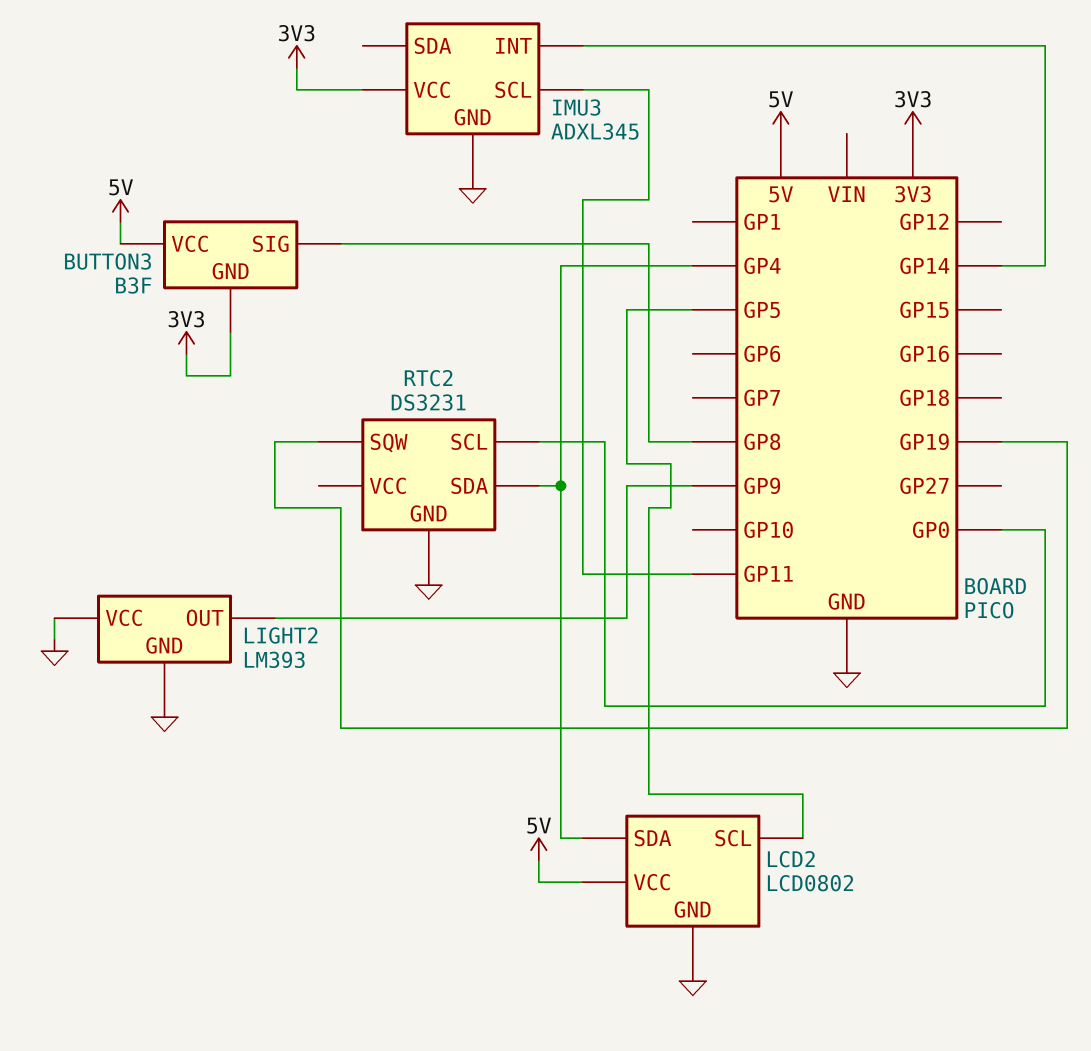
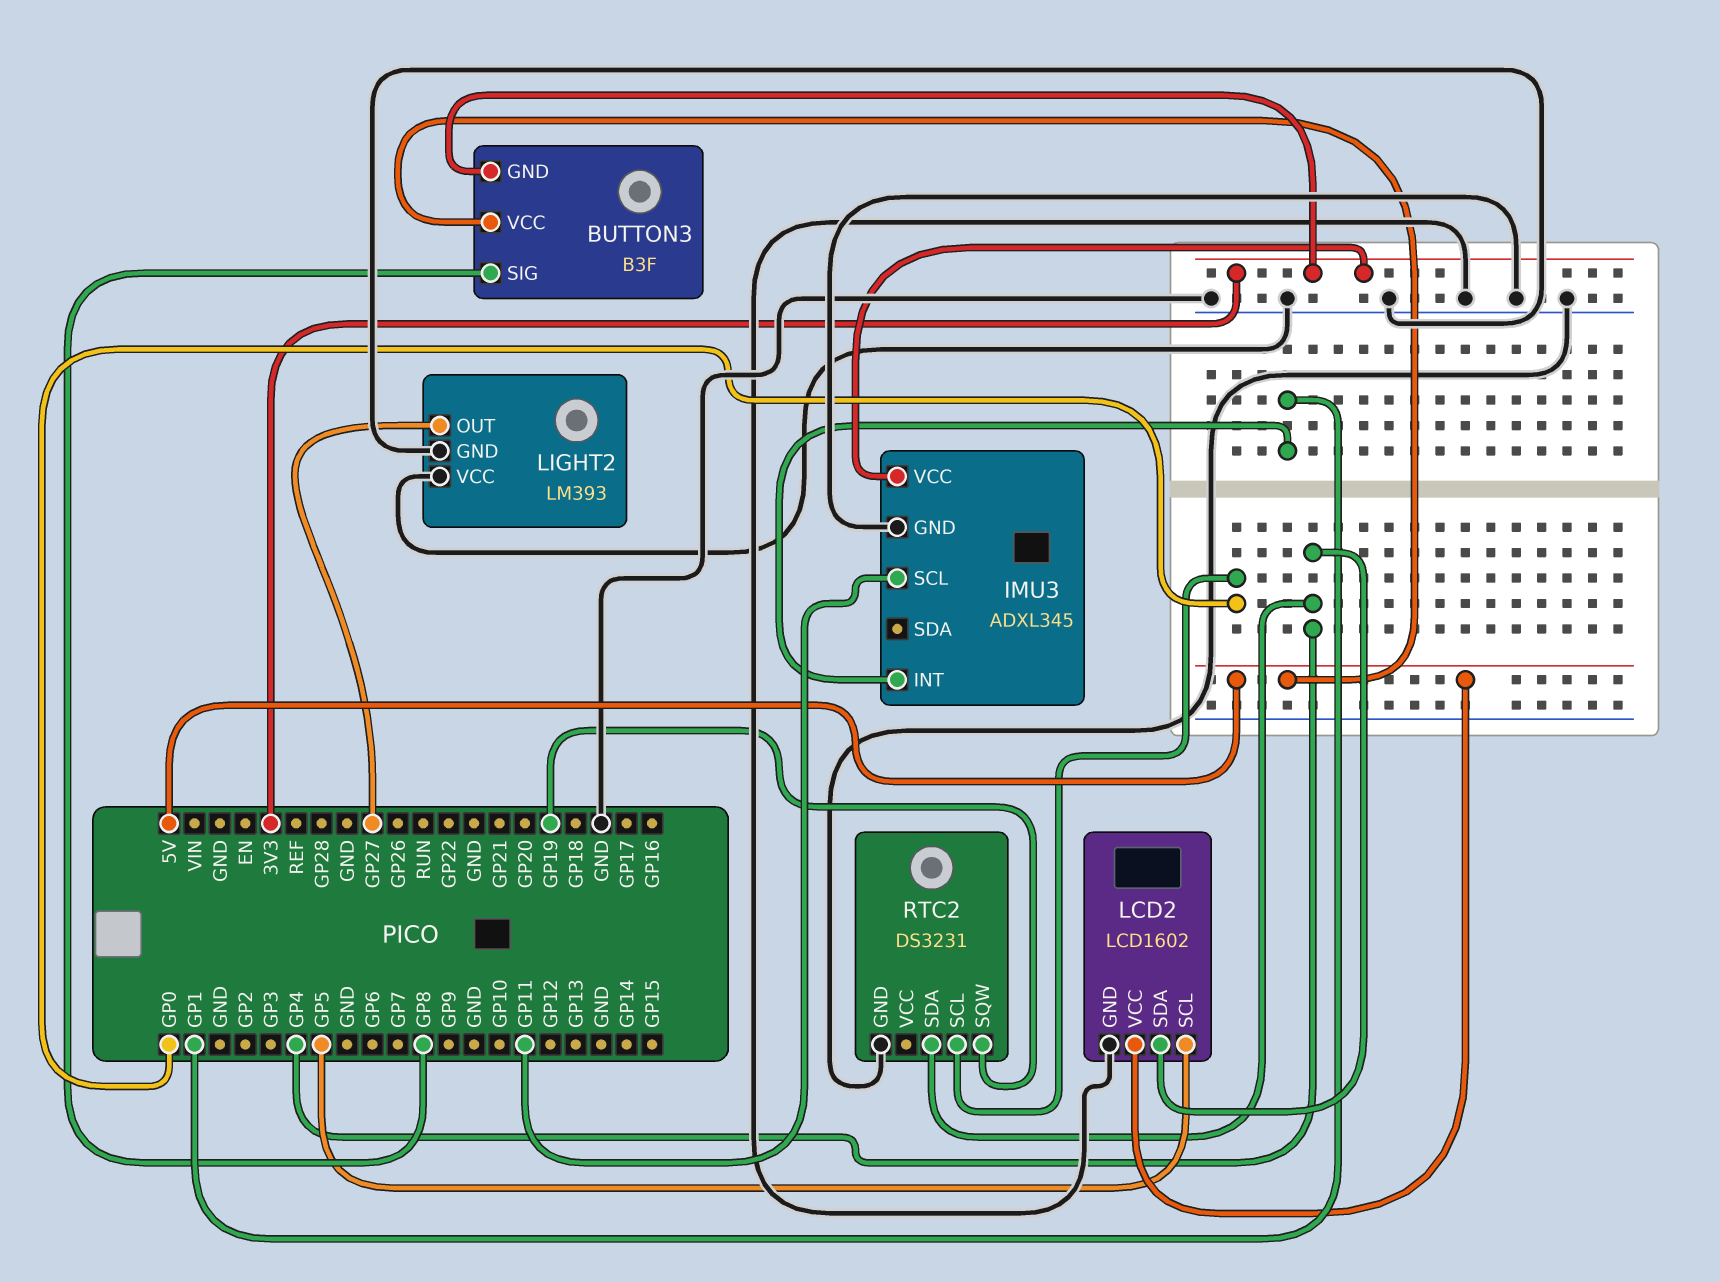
IMU3 pin INT: GP14 -> GP1
LCD2: LCD0802 -> LCD1602
LIGHT2 pin OUT: GP9 -> GP27

